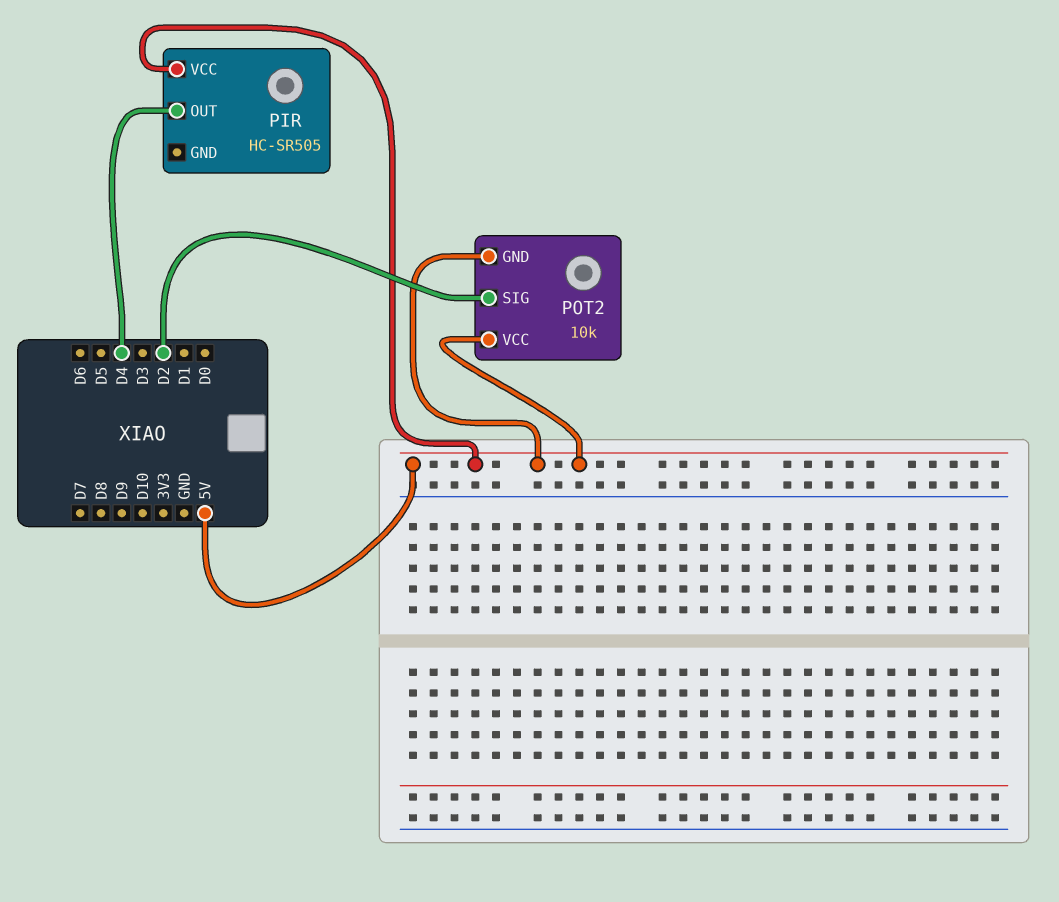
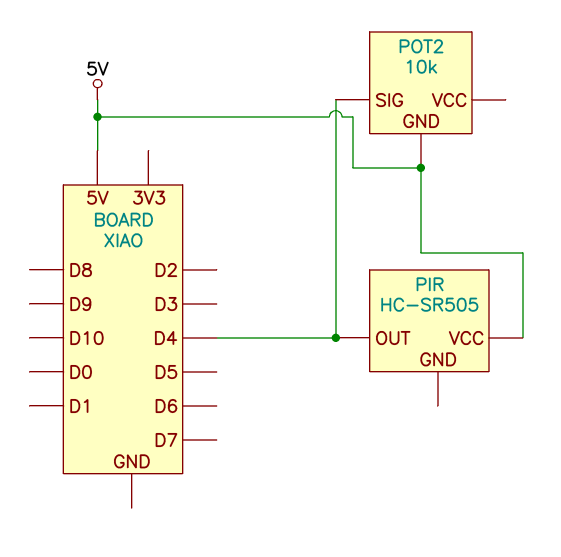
POT2 pin SIG: D2 -> D4
POT2 pin VCC: 5V -> none

